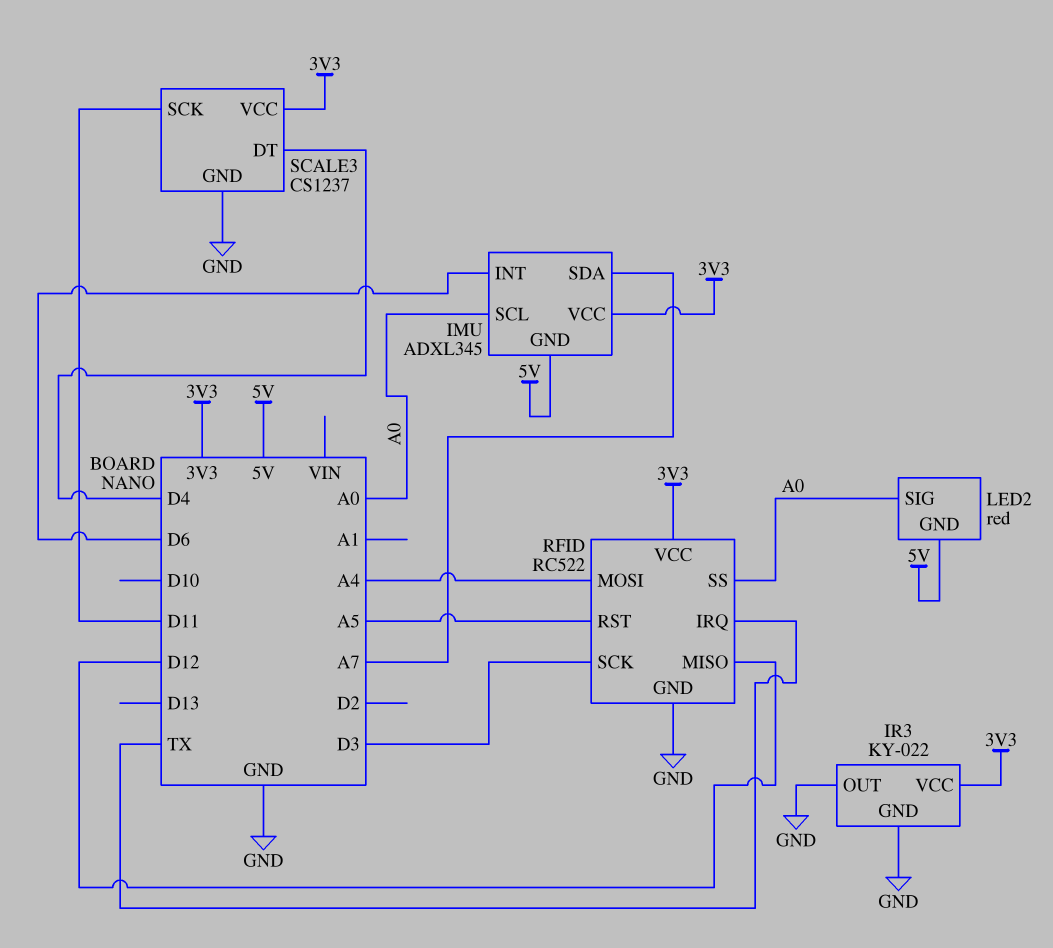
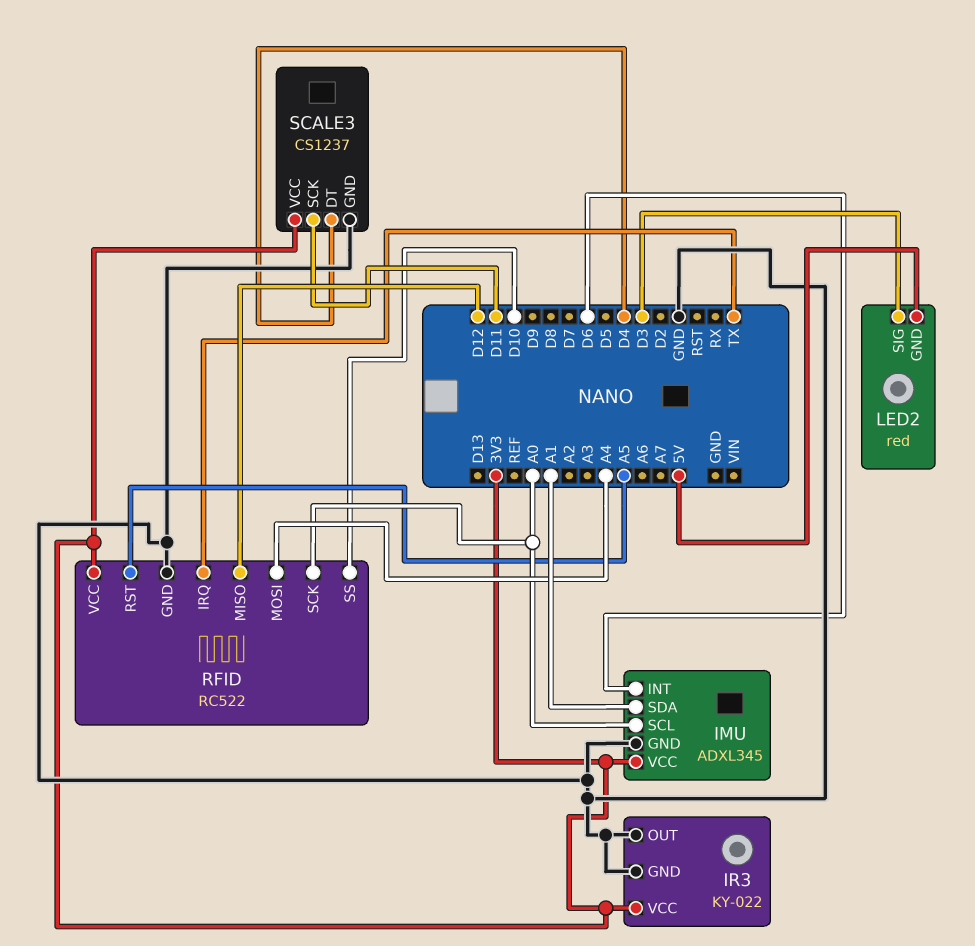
IMU pin GND: 5V -> GND
IMU pin SDA: A7 -> A1
LED2 pin SIG: A0 -> D3
RFID pin SCK: D3 -> A0
RFID pin SS: A0 -> D10

